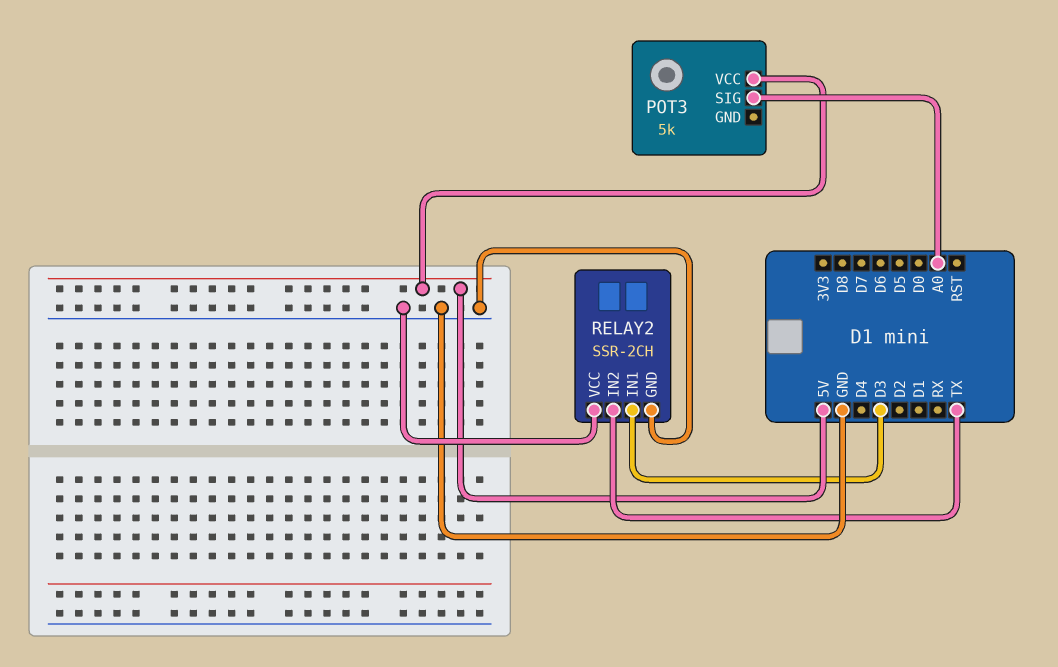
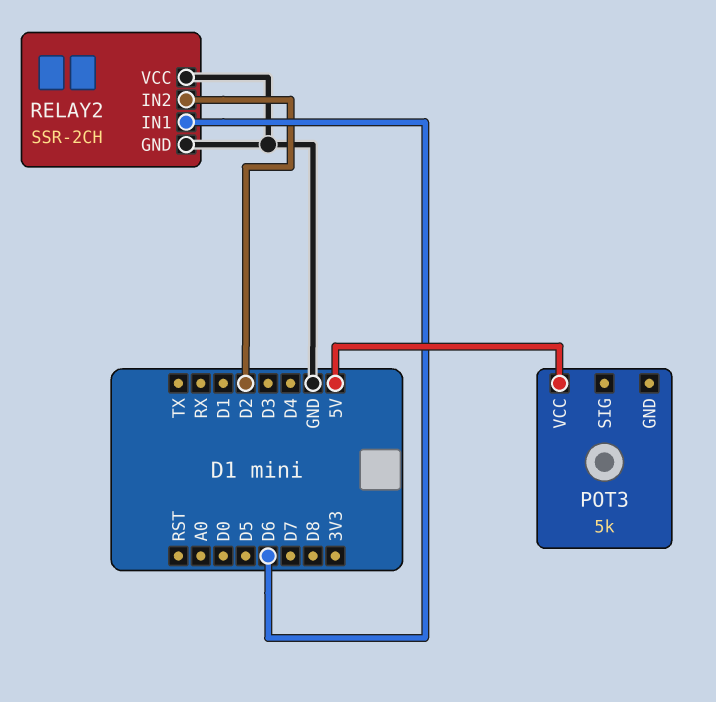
POT3 pin SIG: A0 -> none
RELAY2 pin IN1: D3 -> D6
RELAY2 pin IN2: TX -> D2

